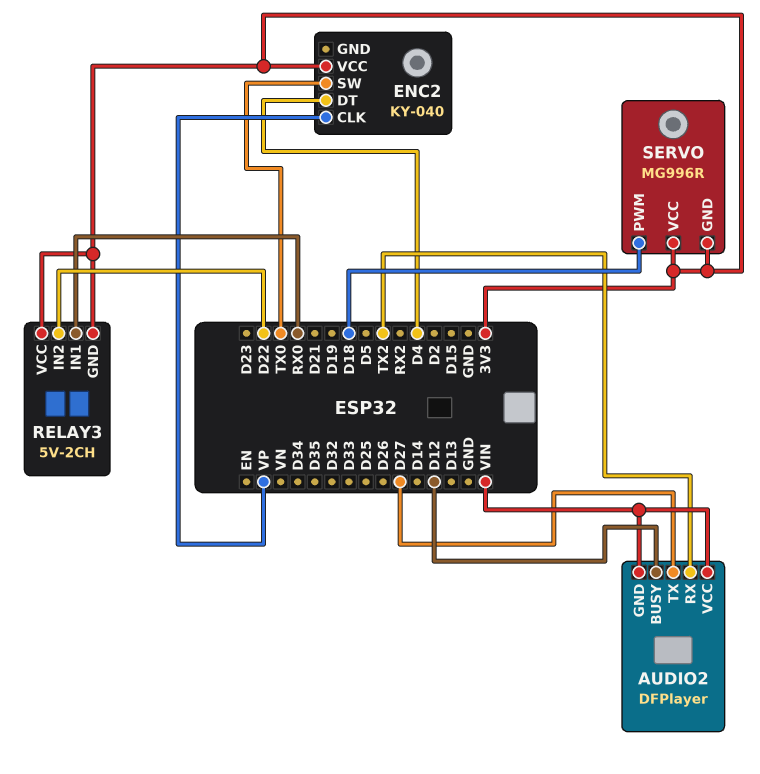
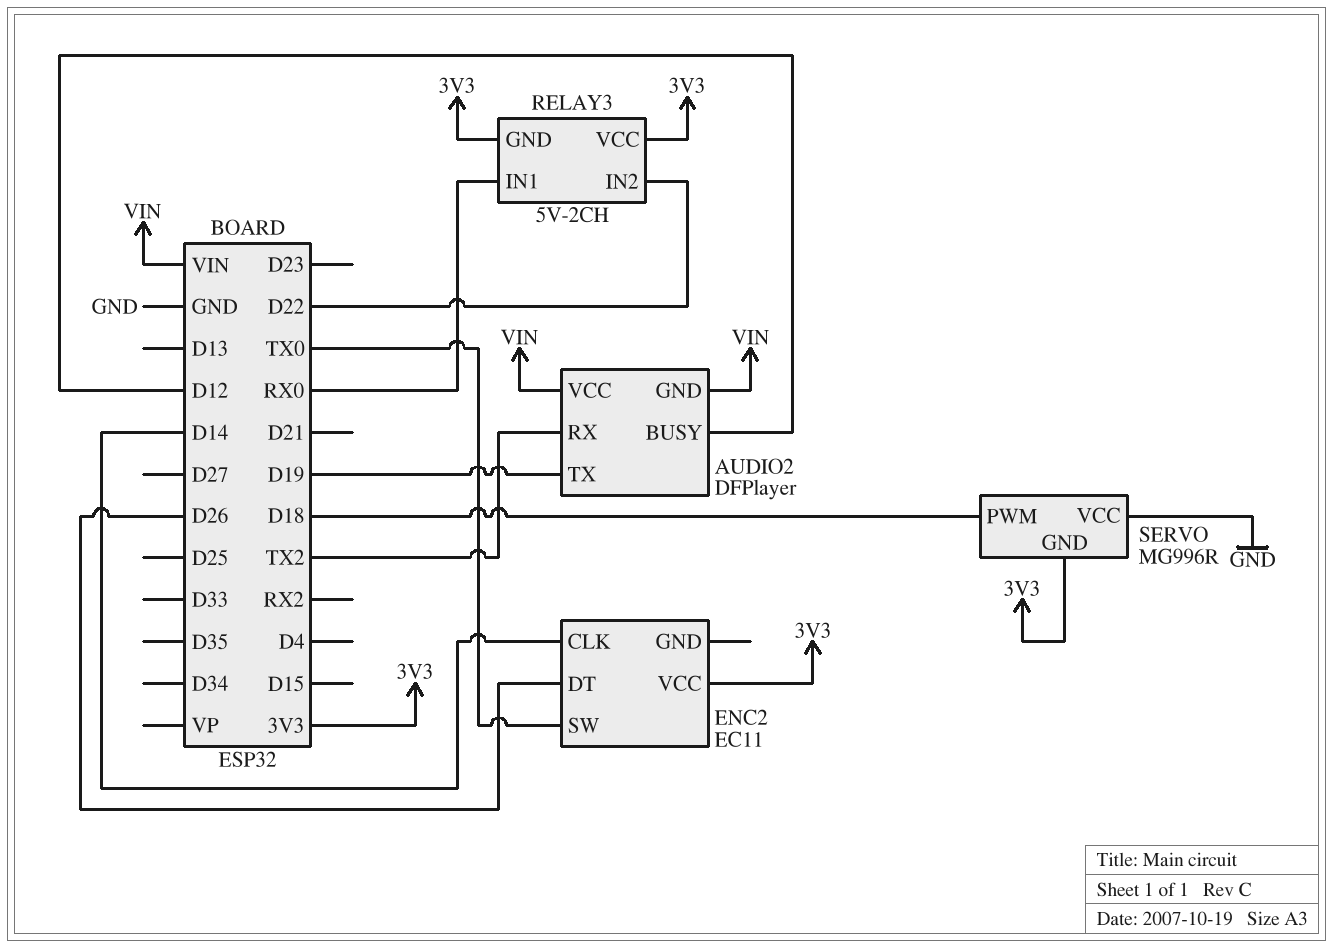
AUDIO2 pin TX: D27 -> D19
ENC2: KY-040 -> EC11
ENC2 pin CLK: VP -> D14
ENC2 pin DT: D4 -> D26
SERVO pin VCC: 3V3 -> GND

